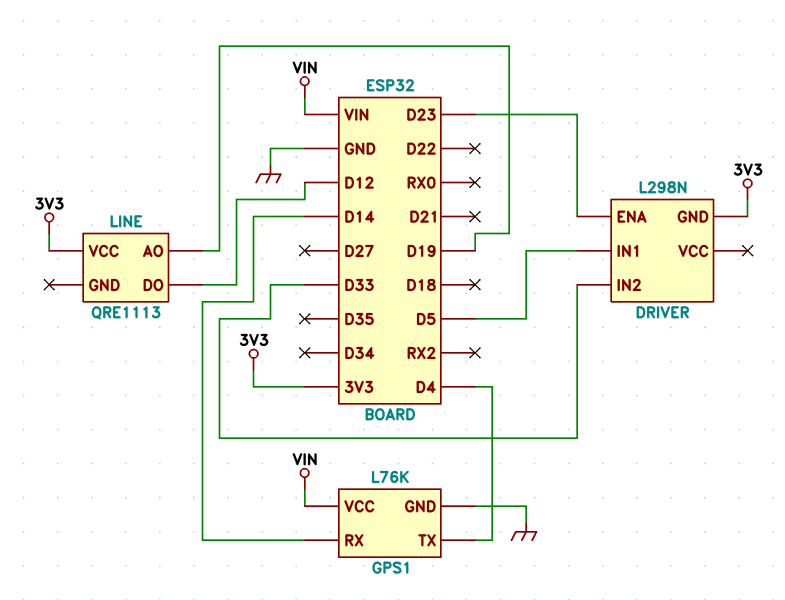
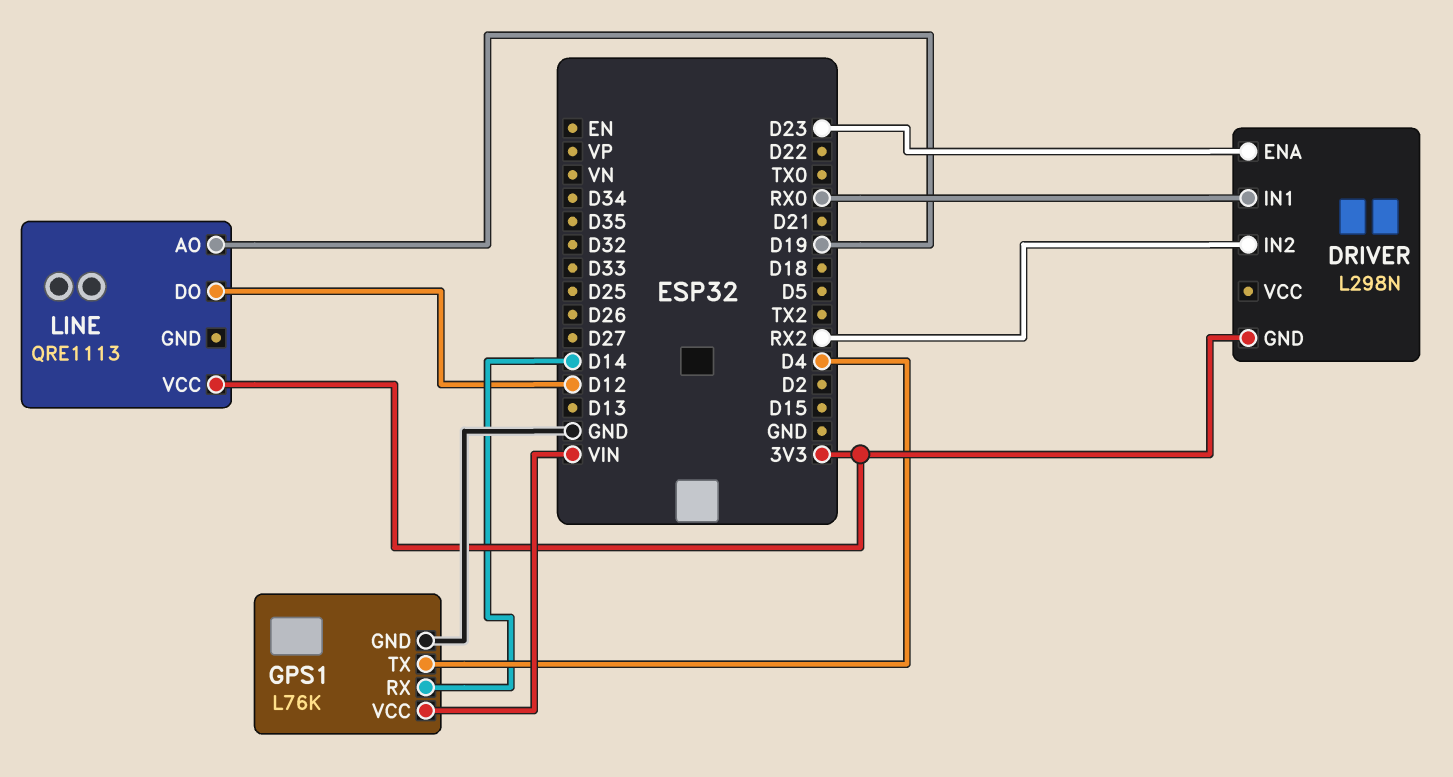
DRIVER pin IN1: D5 -> RX0
DRIVER pin IN2: D33 -> RX2

